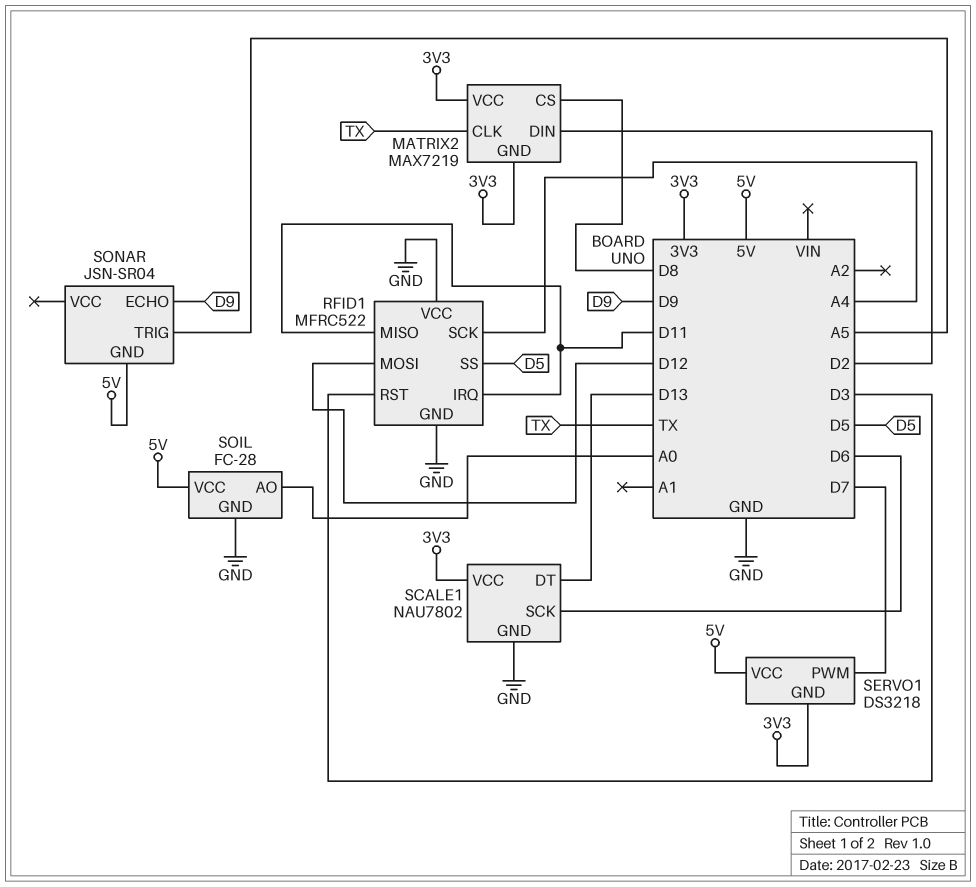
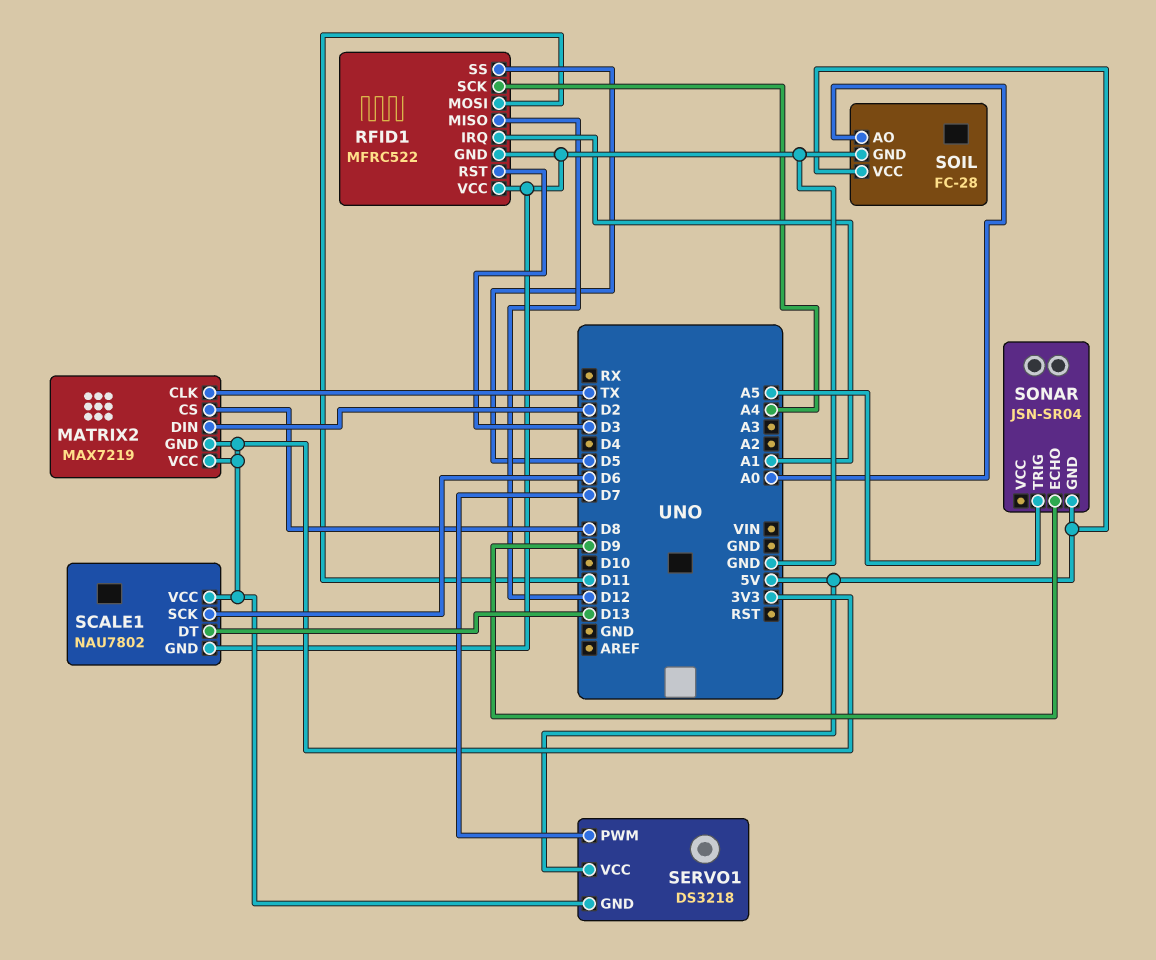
RFID1 pin IRQ: D11 -> A1
RFID1 pin MISO: D11 -> D12
RFID1 pin MOSI: D12 -> D11

